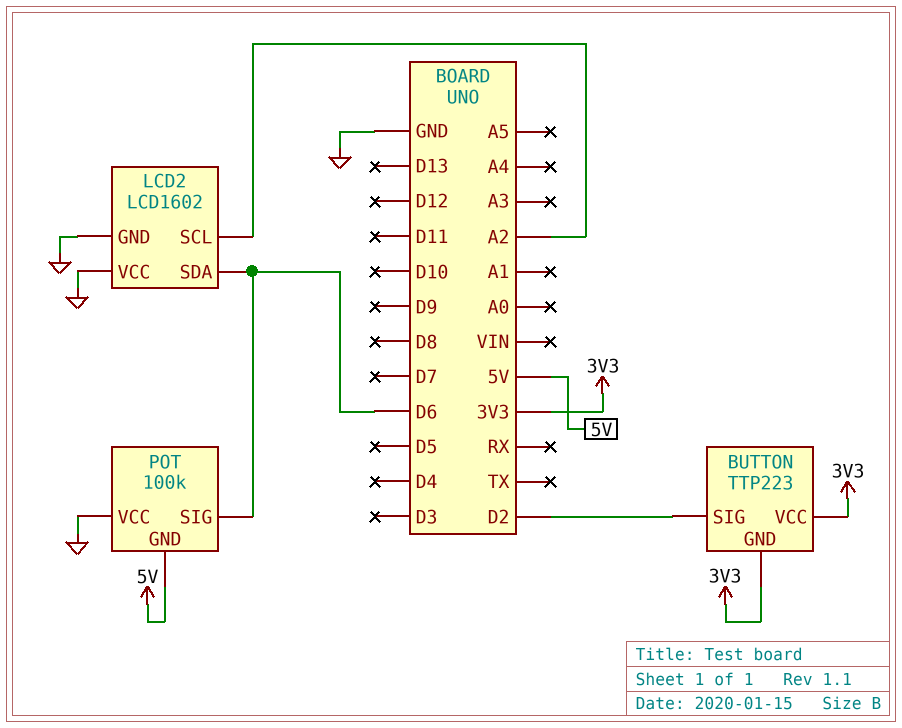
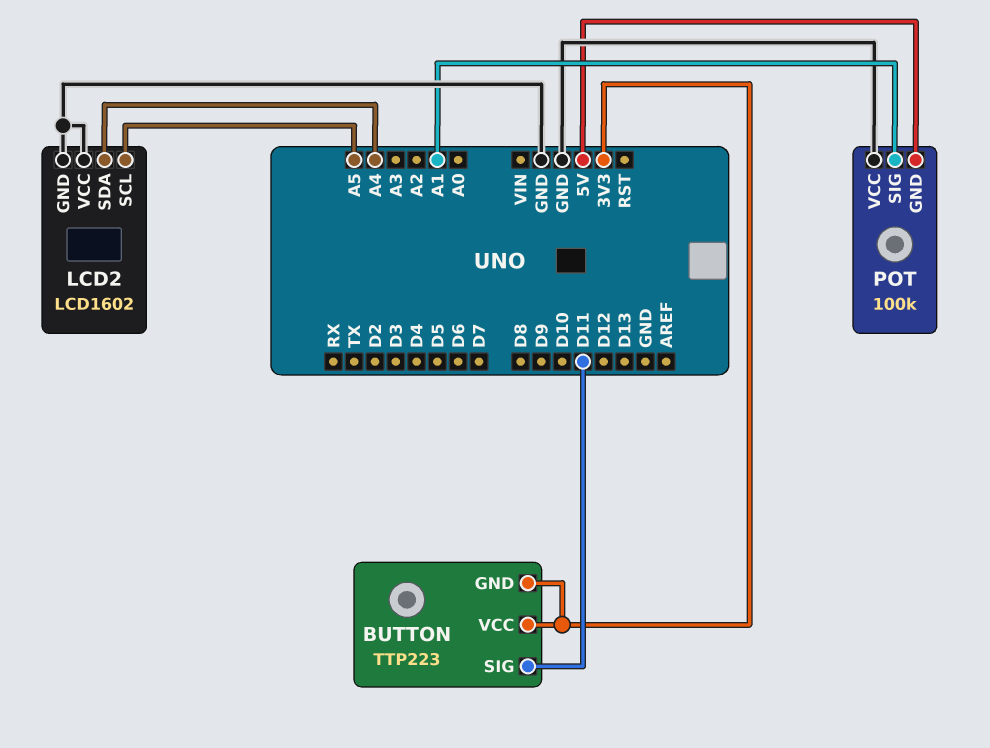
BUTTON pin SIG: D2 -> D11
LCD2 pin SCL: A2 -> A5
LCD2 pin SDA: D6 -> A4
POT pin SIG: D6 -> A1

